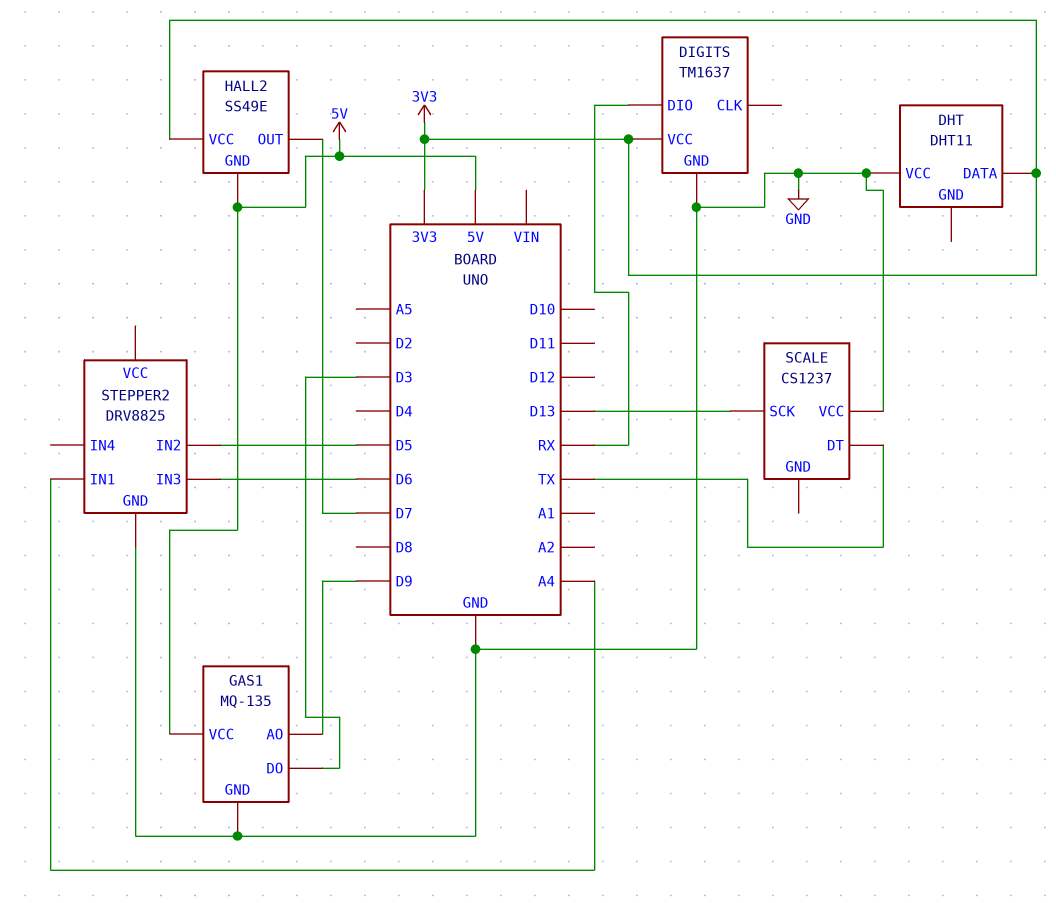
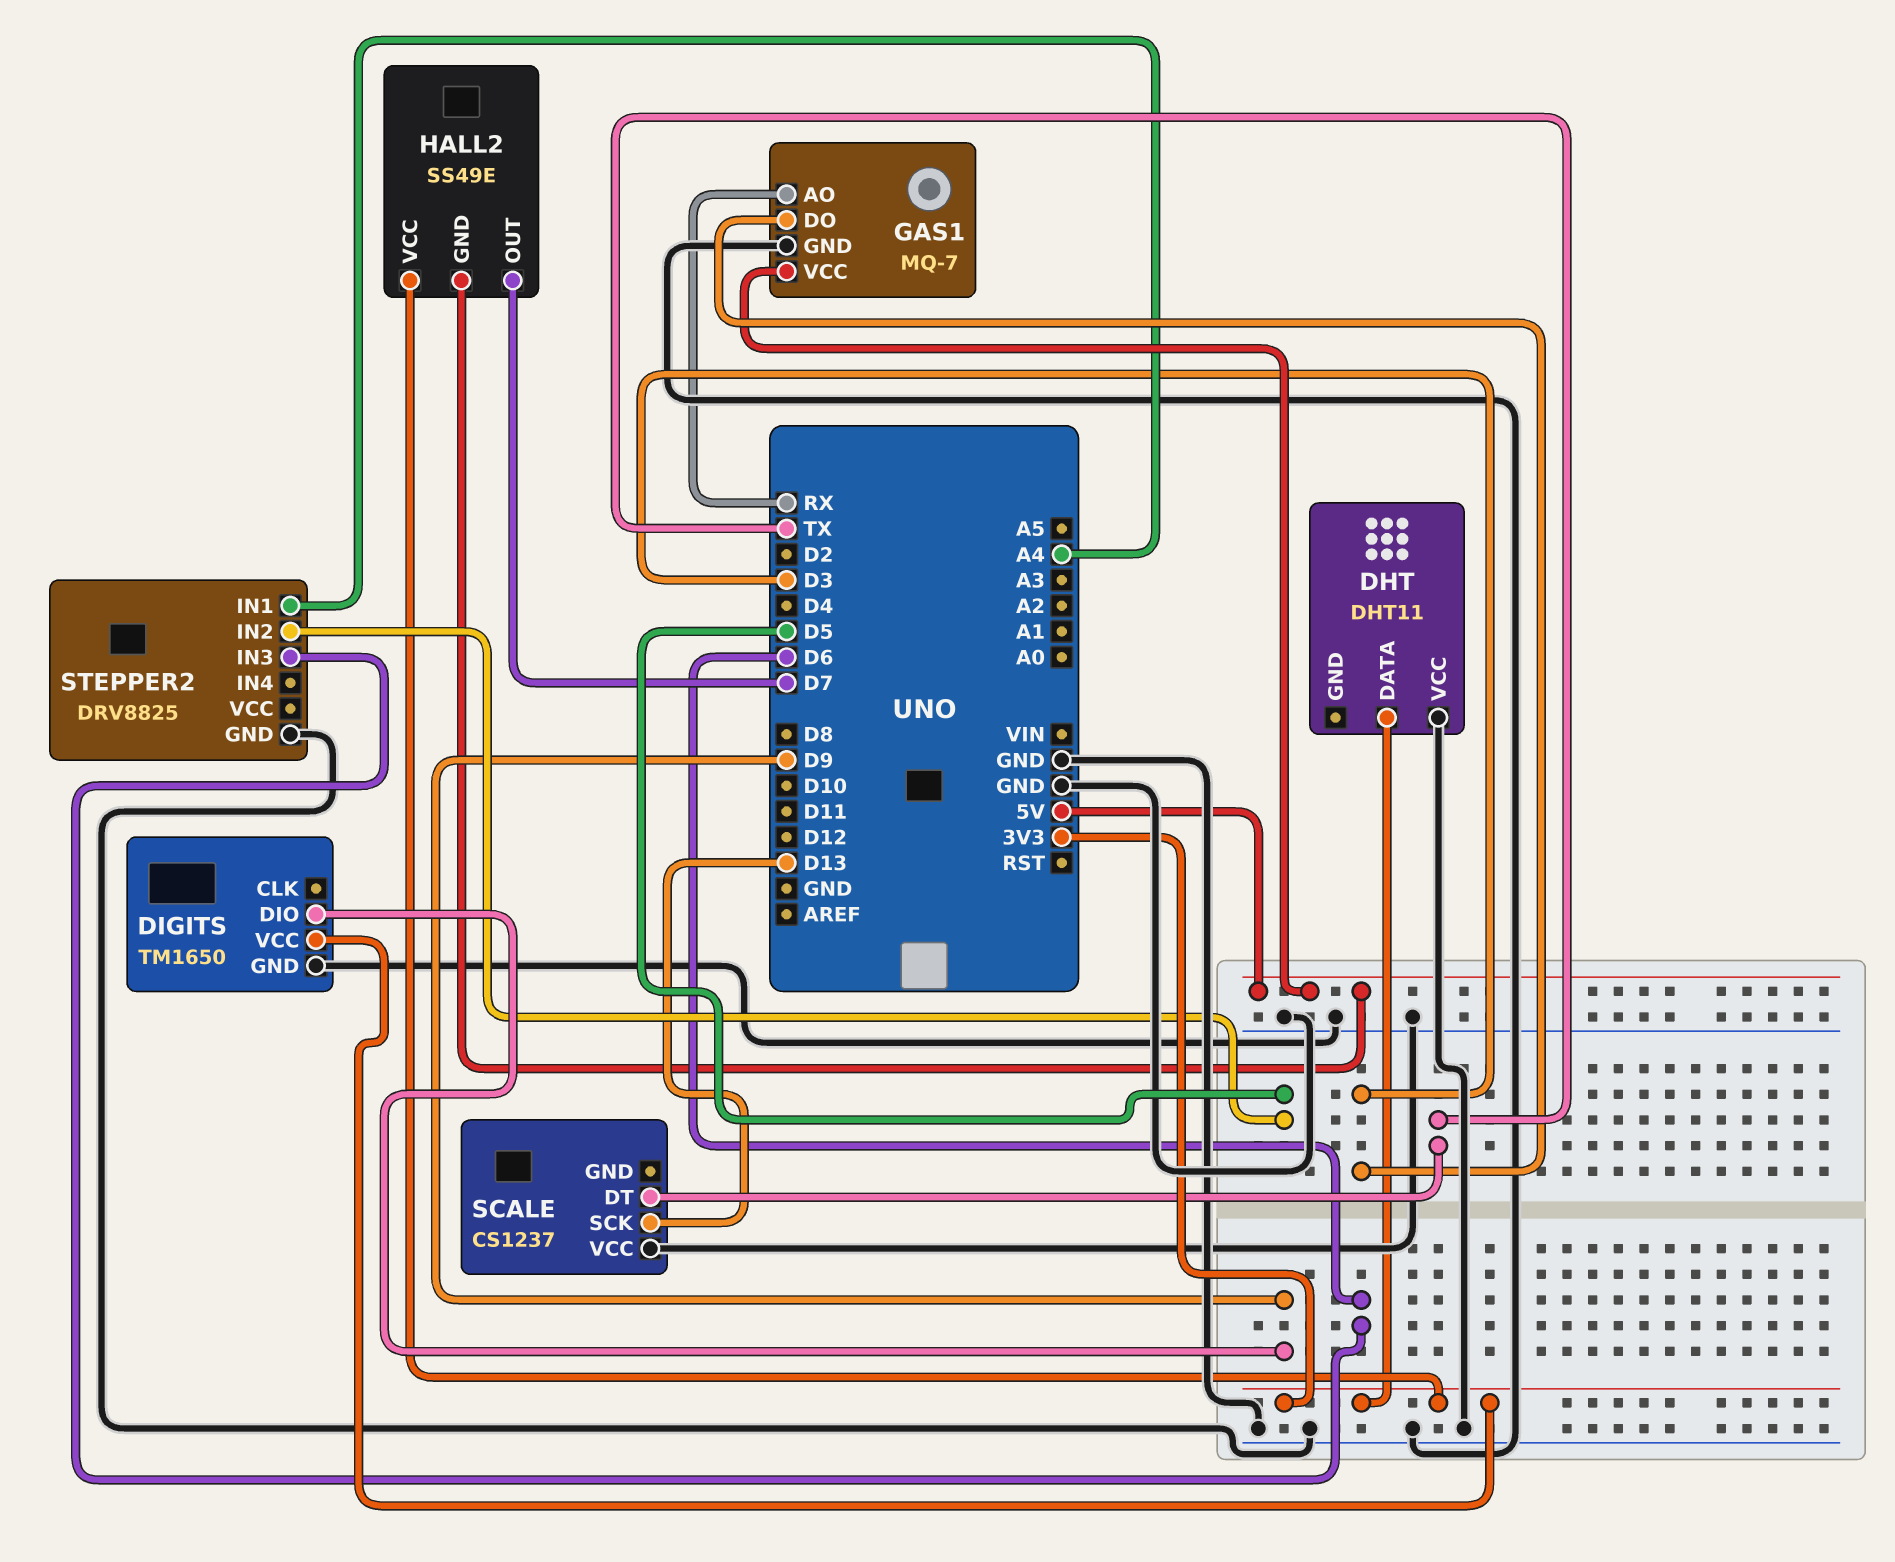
DIGITS: TM1637 -> TM1650
DIGITS pin DIO: RX -> D9
GAS1: MQ-135 -> MQ-7
GAS1 pin AO: D9 -> RX

